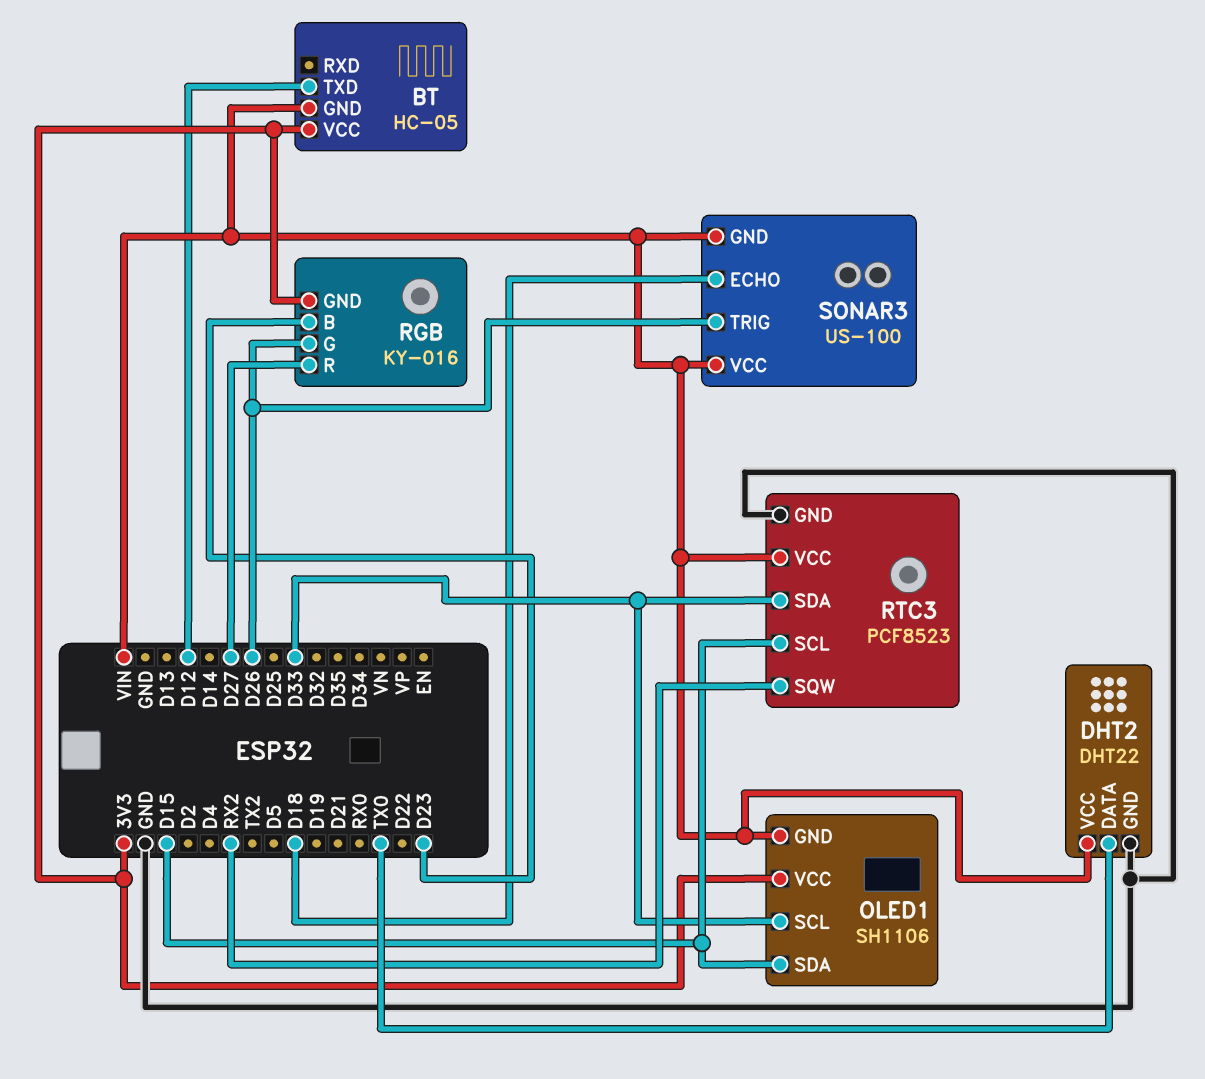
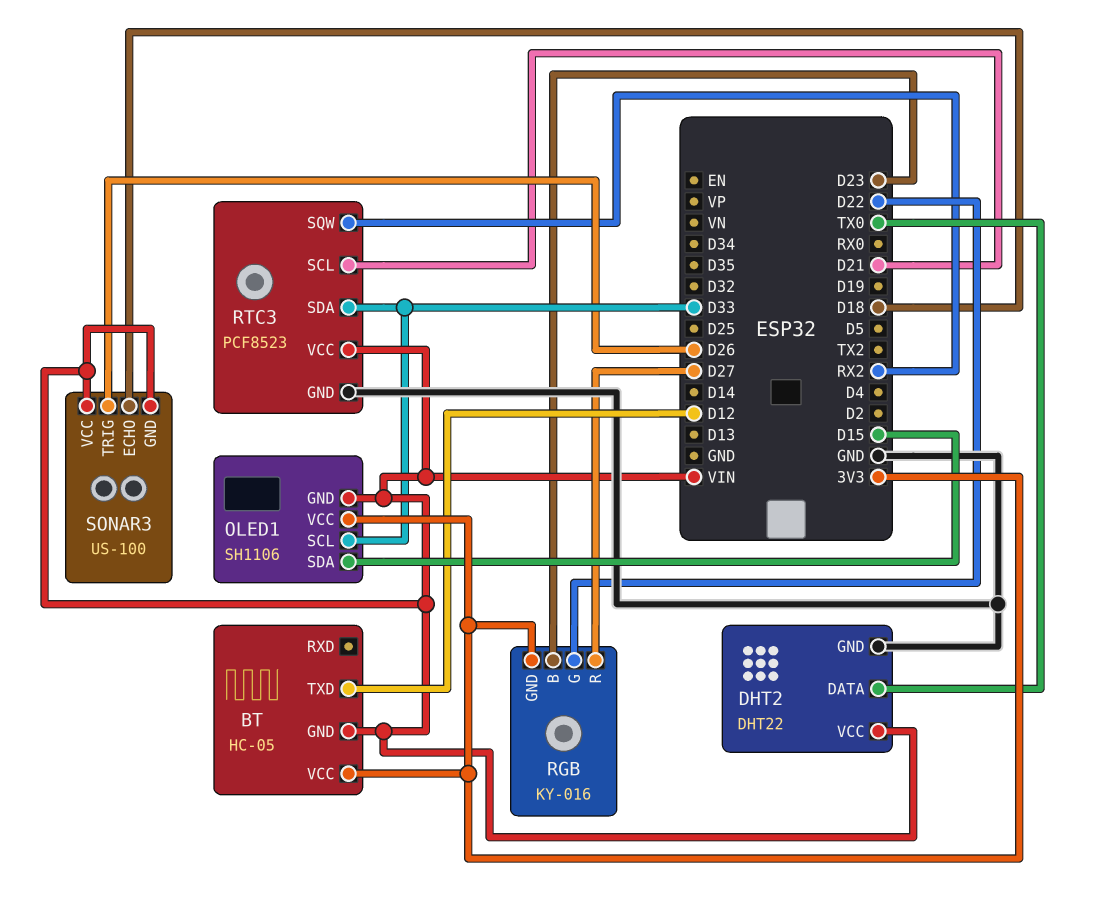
RGB pin G: D26 -> D22
RTC3 pin SCL: D15 -> D21

